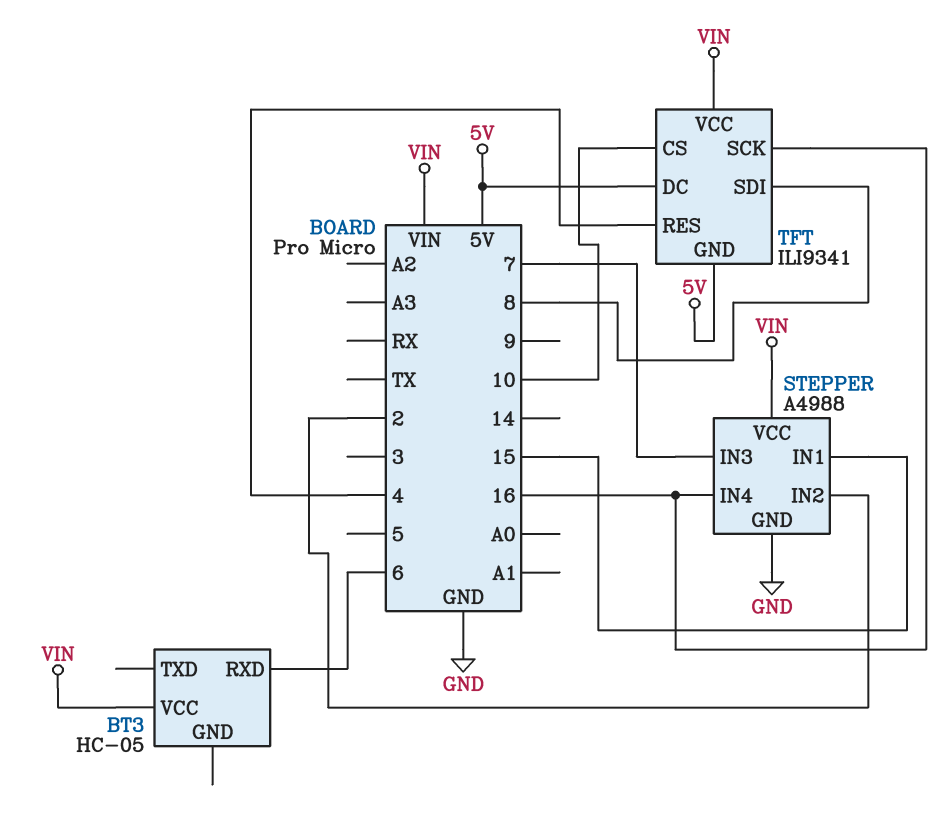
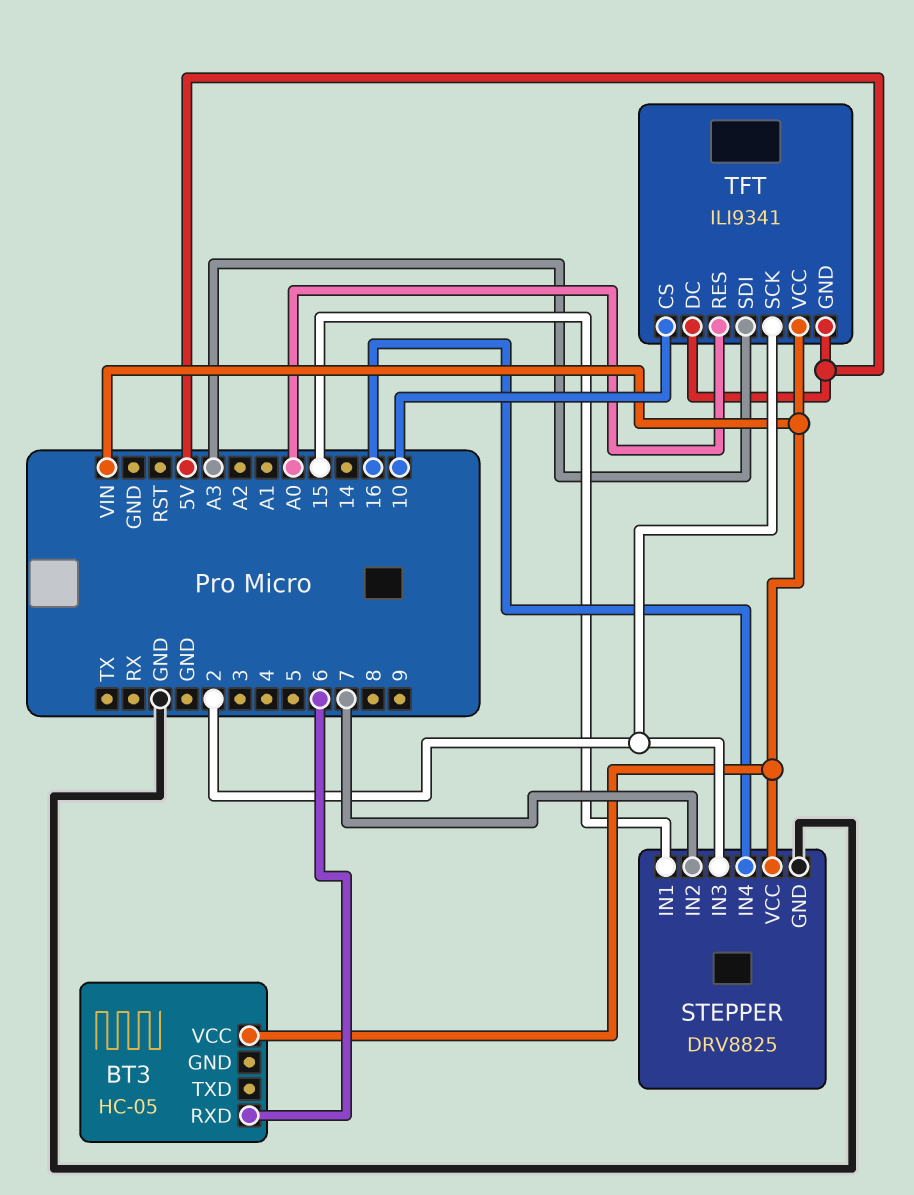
STEPPER: A4988 -> DRV8825
STEPPER pin IN2: 2 -> 7
STEPPER pin IN3: 7 -> 2
TFT pin RES: 4 -> A0
TFT pin SCK: 16 -> 2
TFT pin SDI: 8 -> A3

